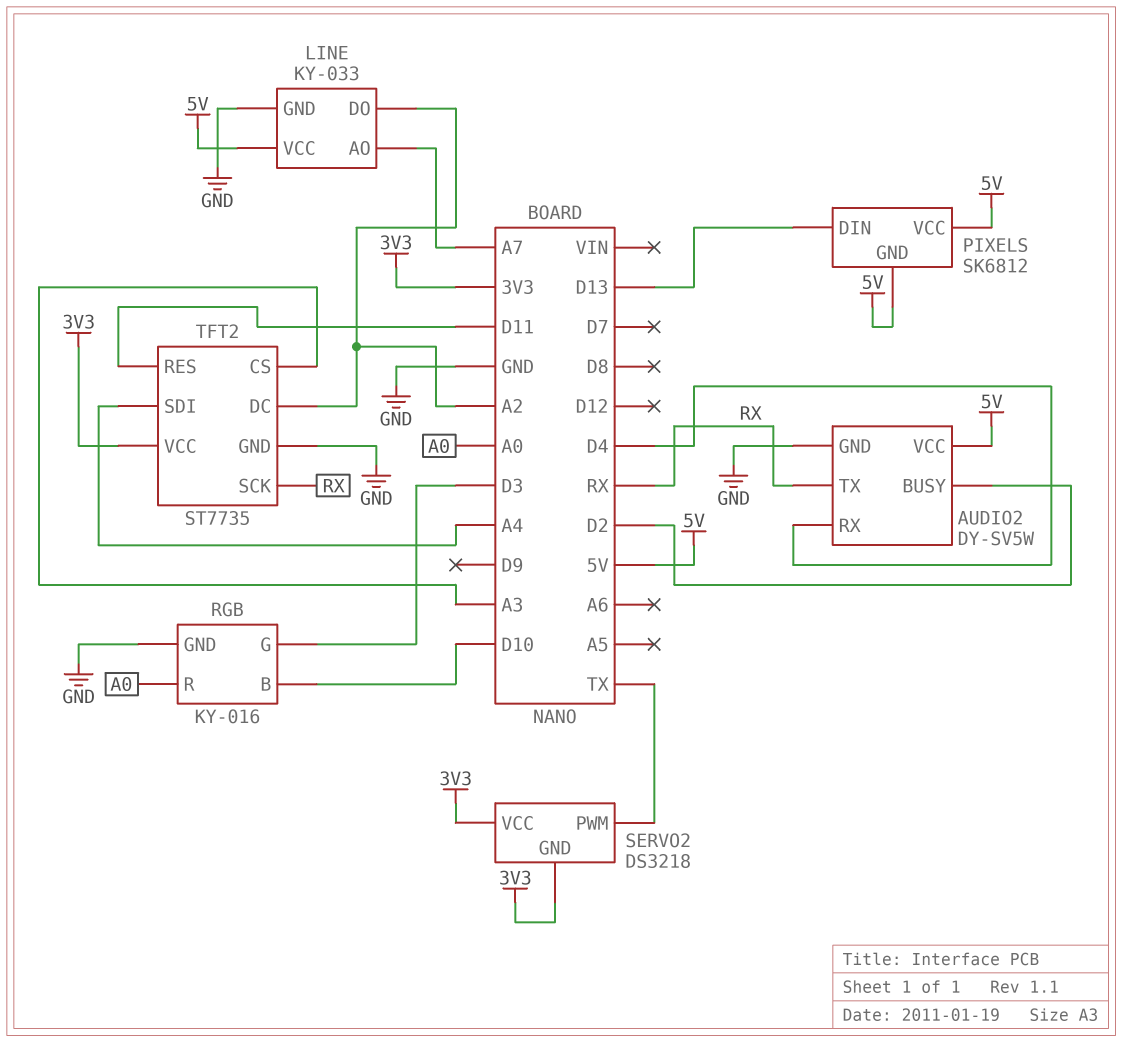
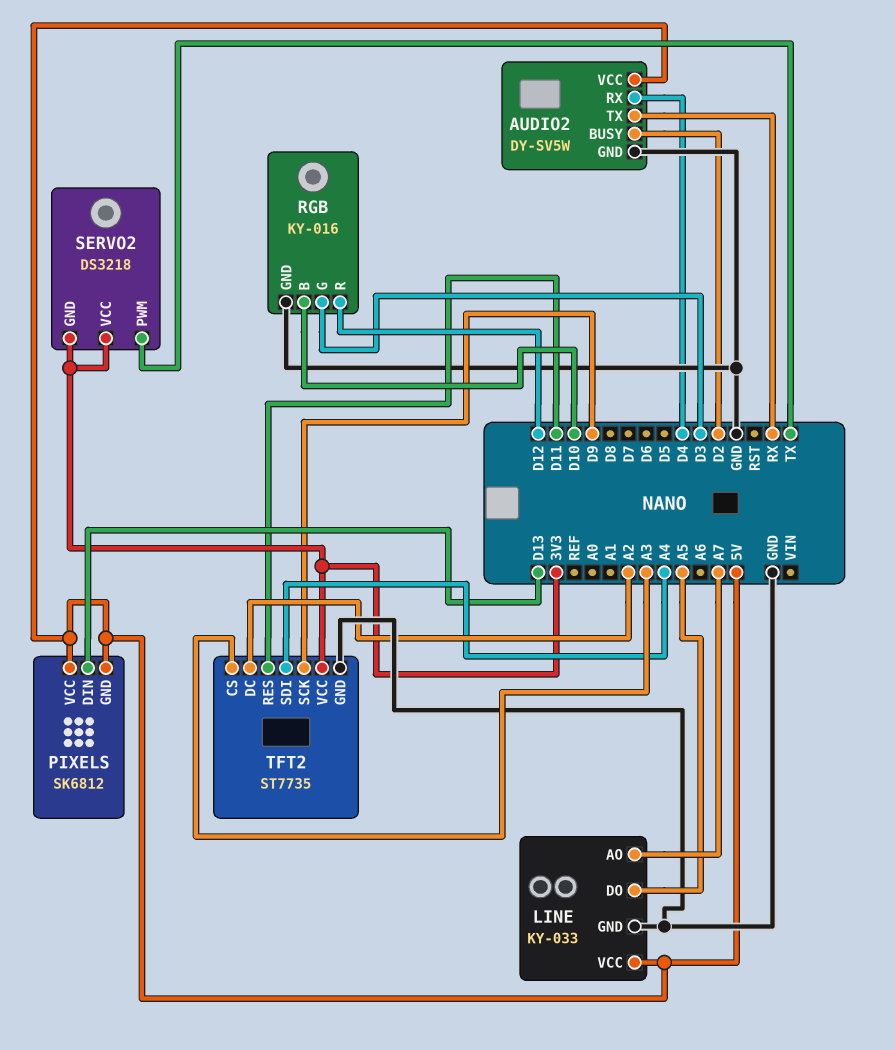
LINE pin DO: A2 -> A5
RGB pin R: A0 -> D12
TFT2 pin SCK: RX -> D9

